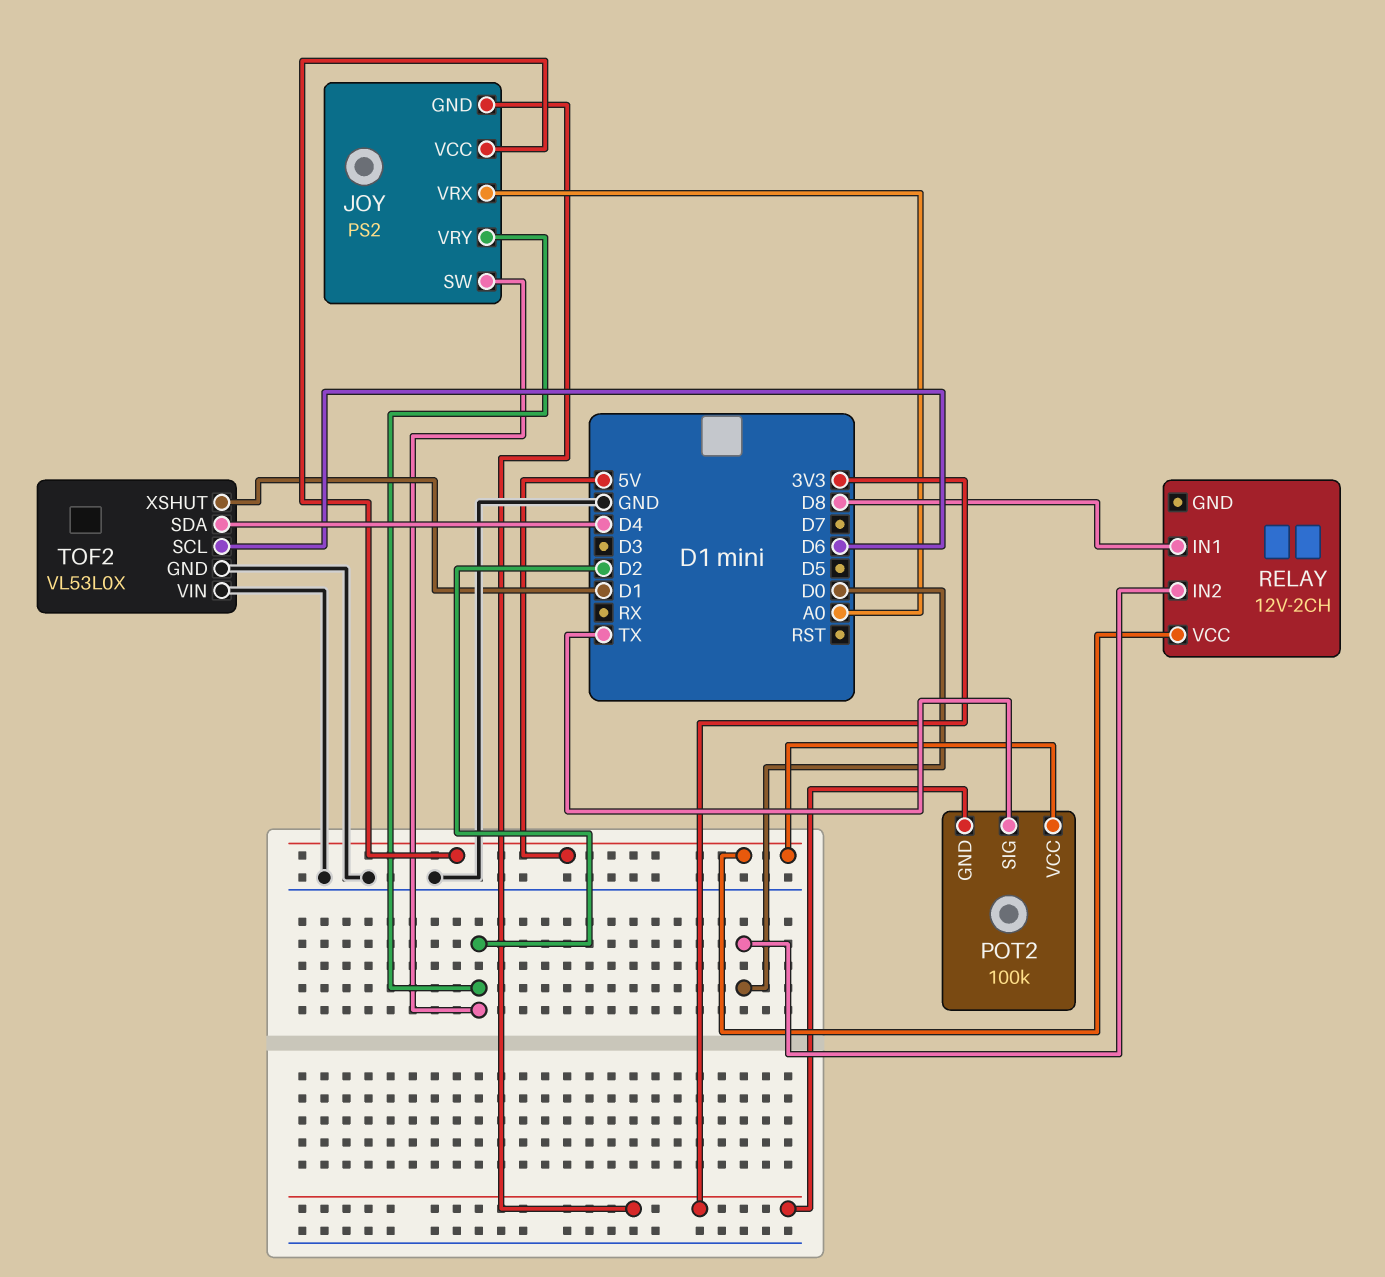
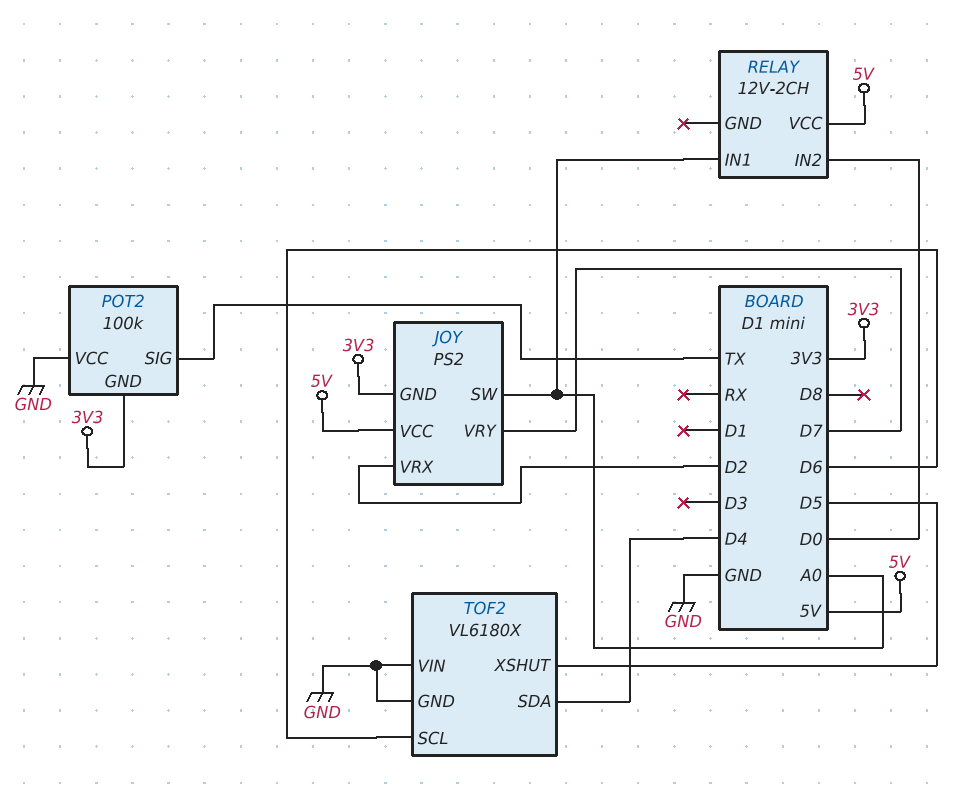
JOY pin SW: D2 -> A0
JOY pin VRX: A0 -> D2
JOY pin VRY: D2 -> D7
POT2 pin VCC: 5V -> GND
RELAY pin IN1: D8 -> A0
TOF2: VL53L0X -> VL6180X
TOF2 pin XSHUT: D1 -> D5

